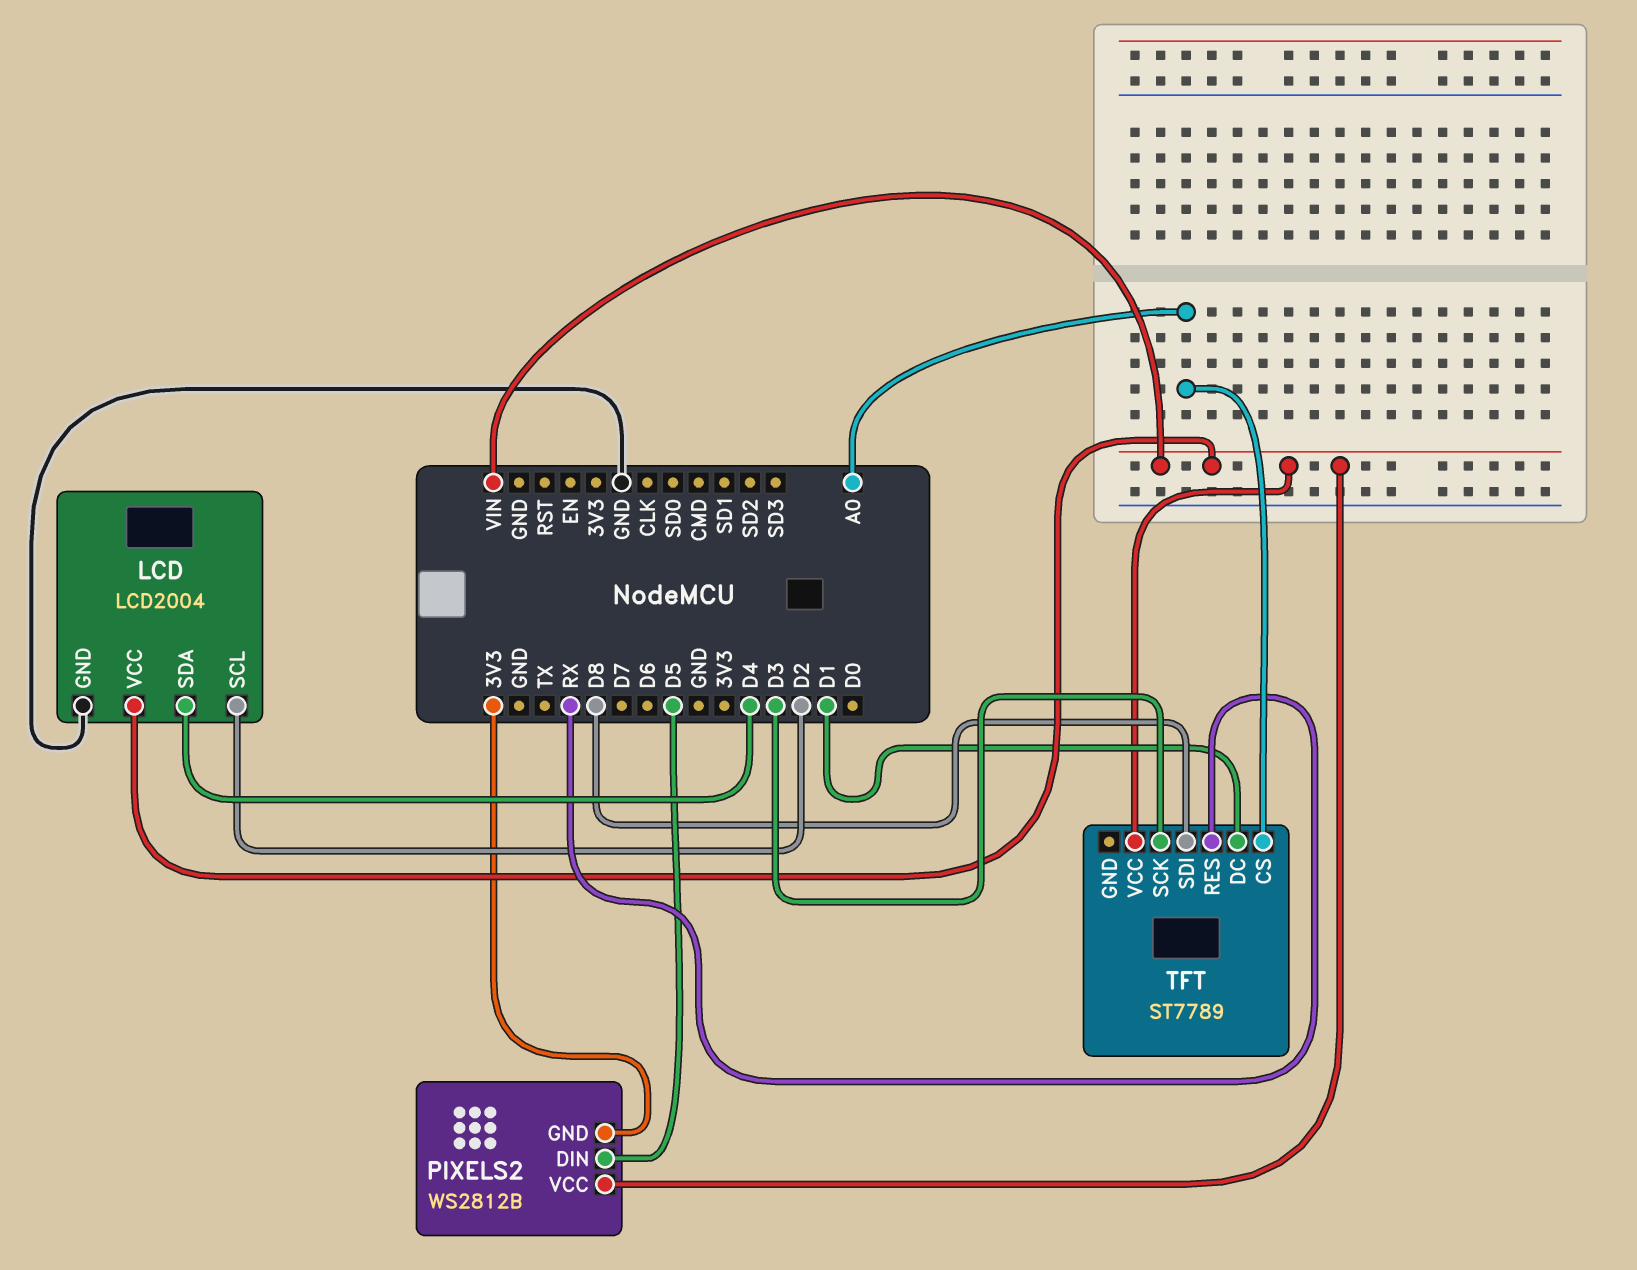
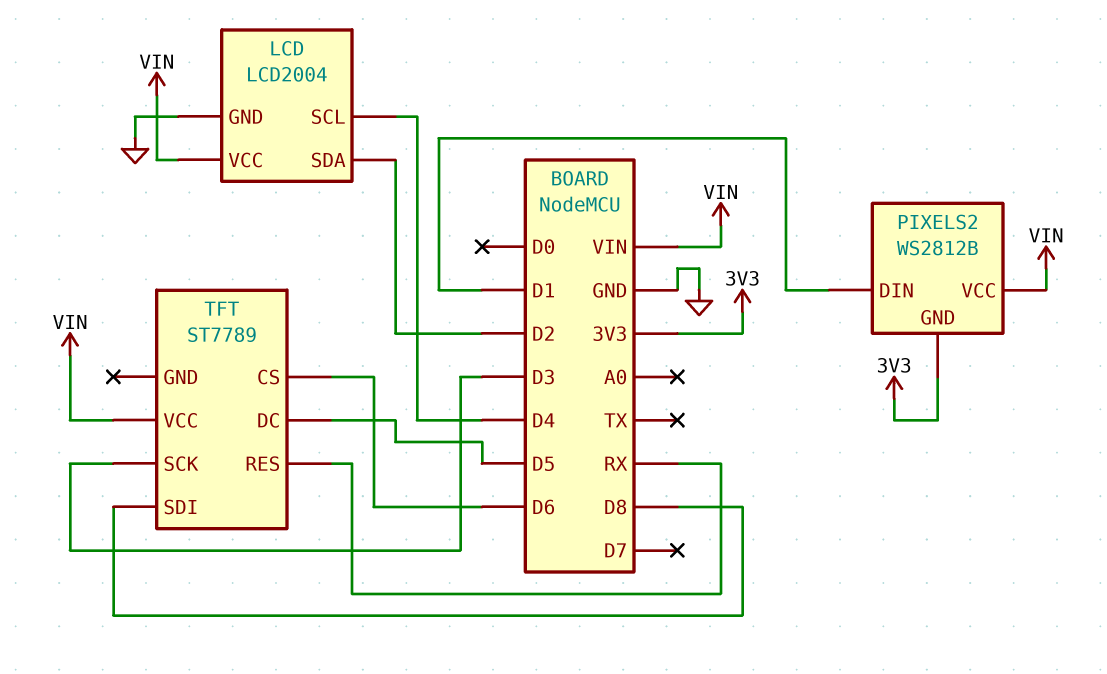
LCD pin SCL: D2 -> D4
LCD pin SDA: D4 -> D2
PIXELS2 pin DIN: D5 -> D1
TFT pin CS: A0 -> D6
TFT pin DC: D1 -> D5

